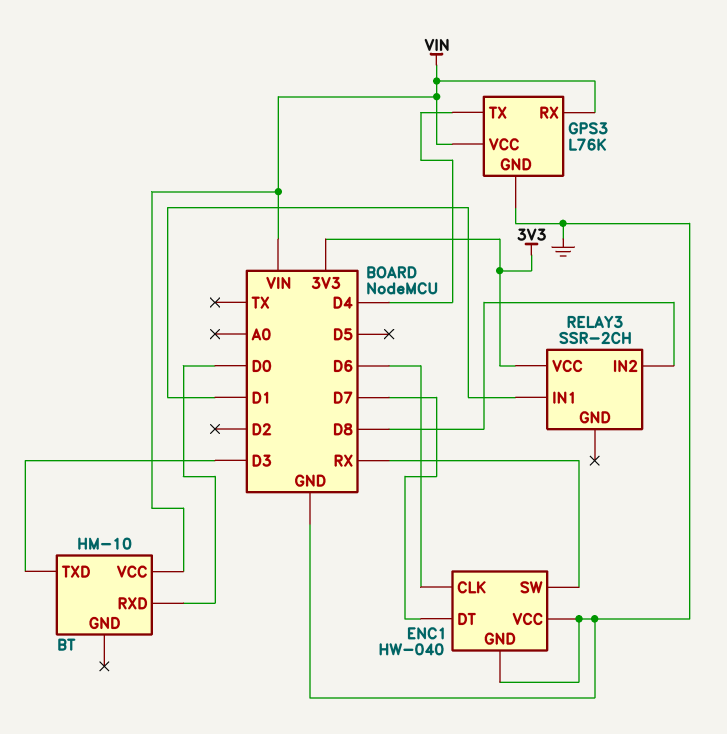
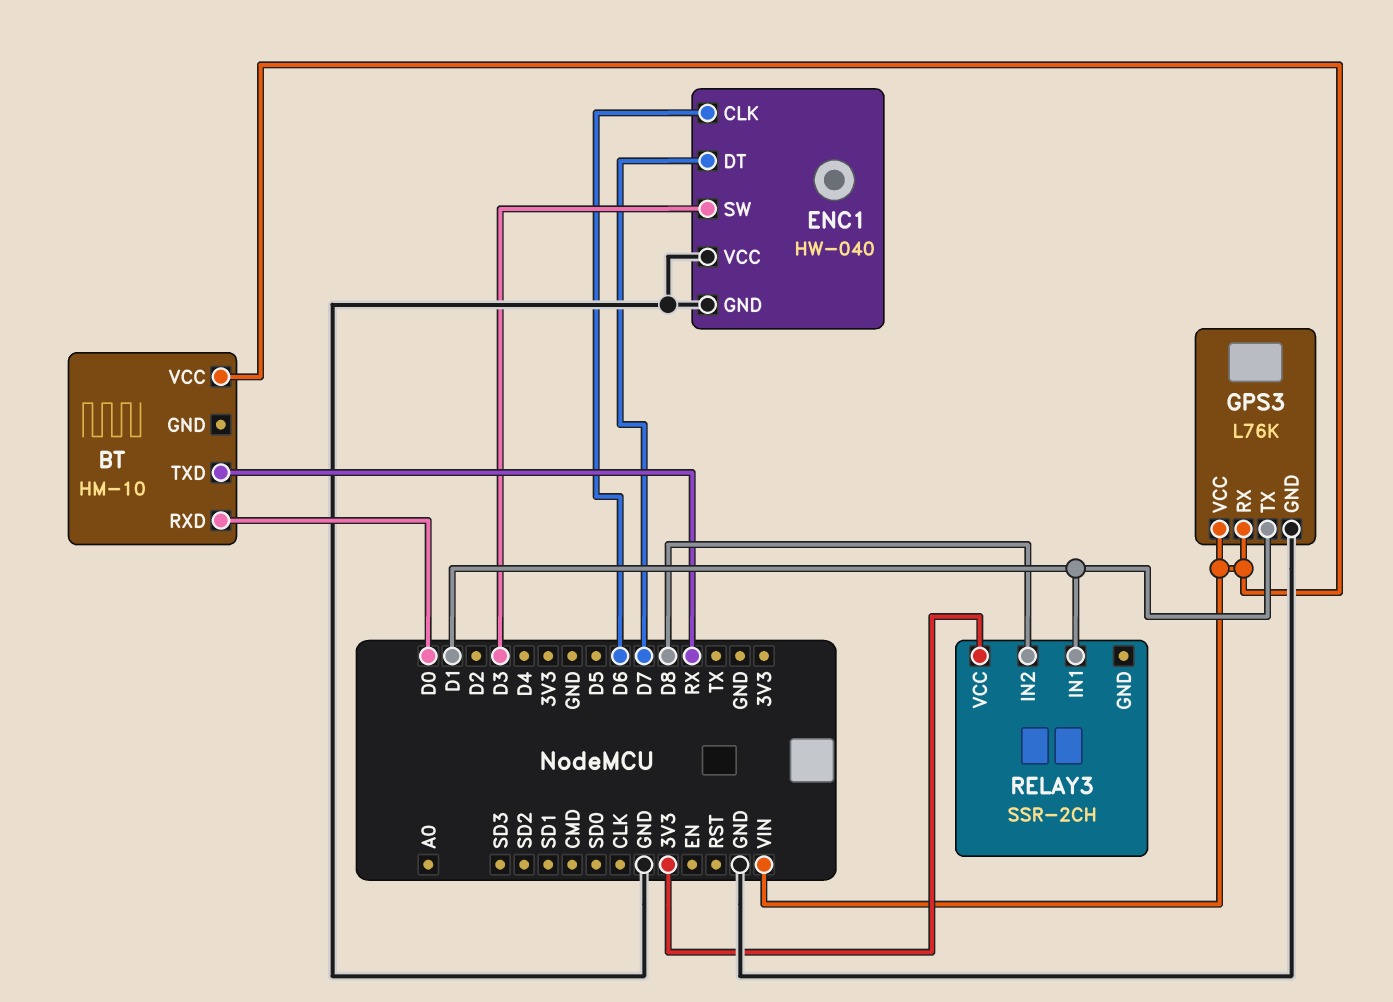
BT pin TXD: D3 -> RX
ENC1 pin SW: RX -> D3
GPS3 pin TX: D4 -> D1

